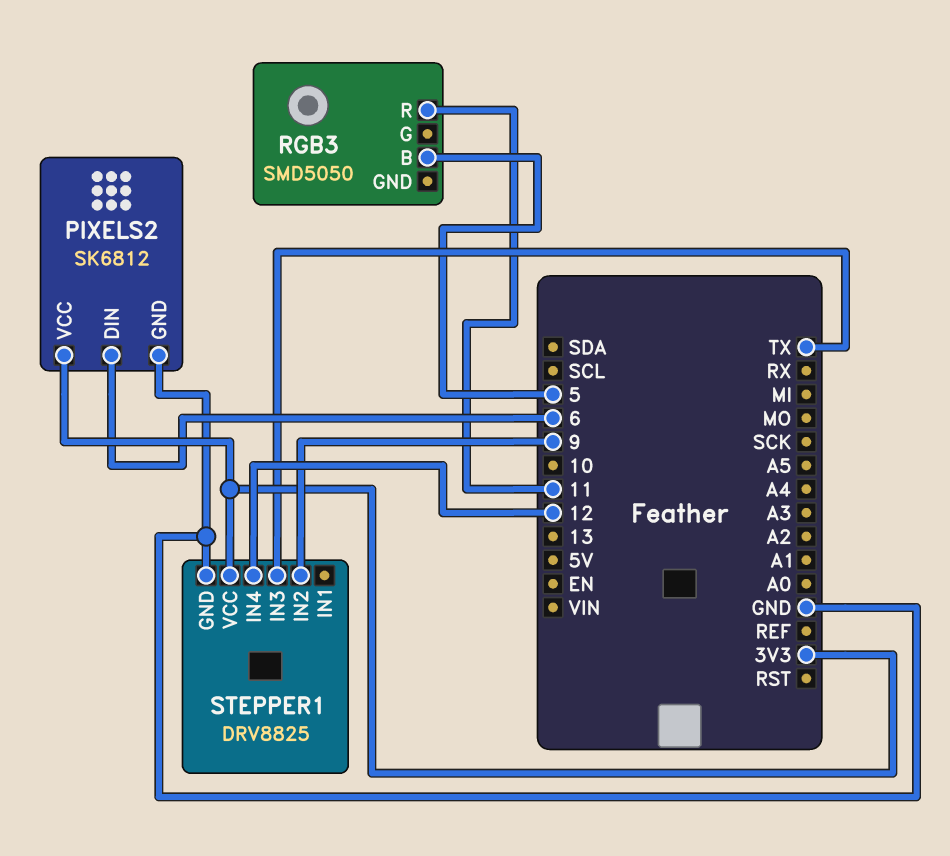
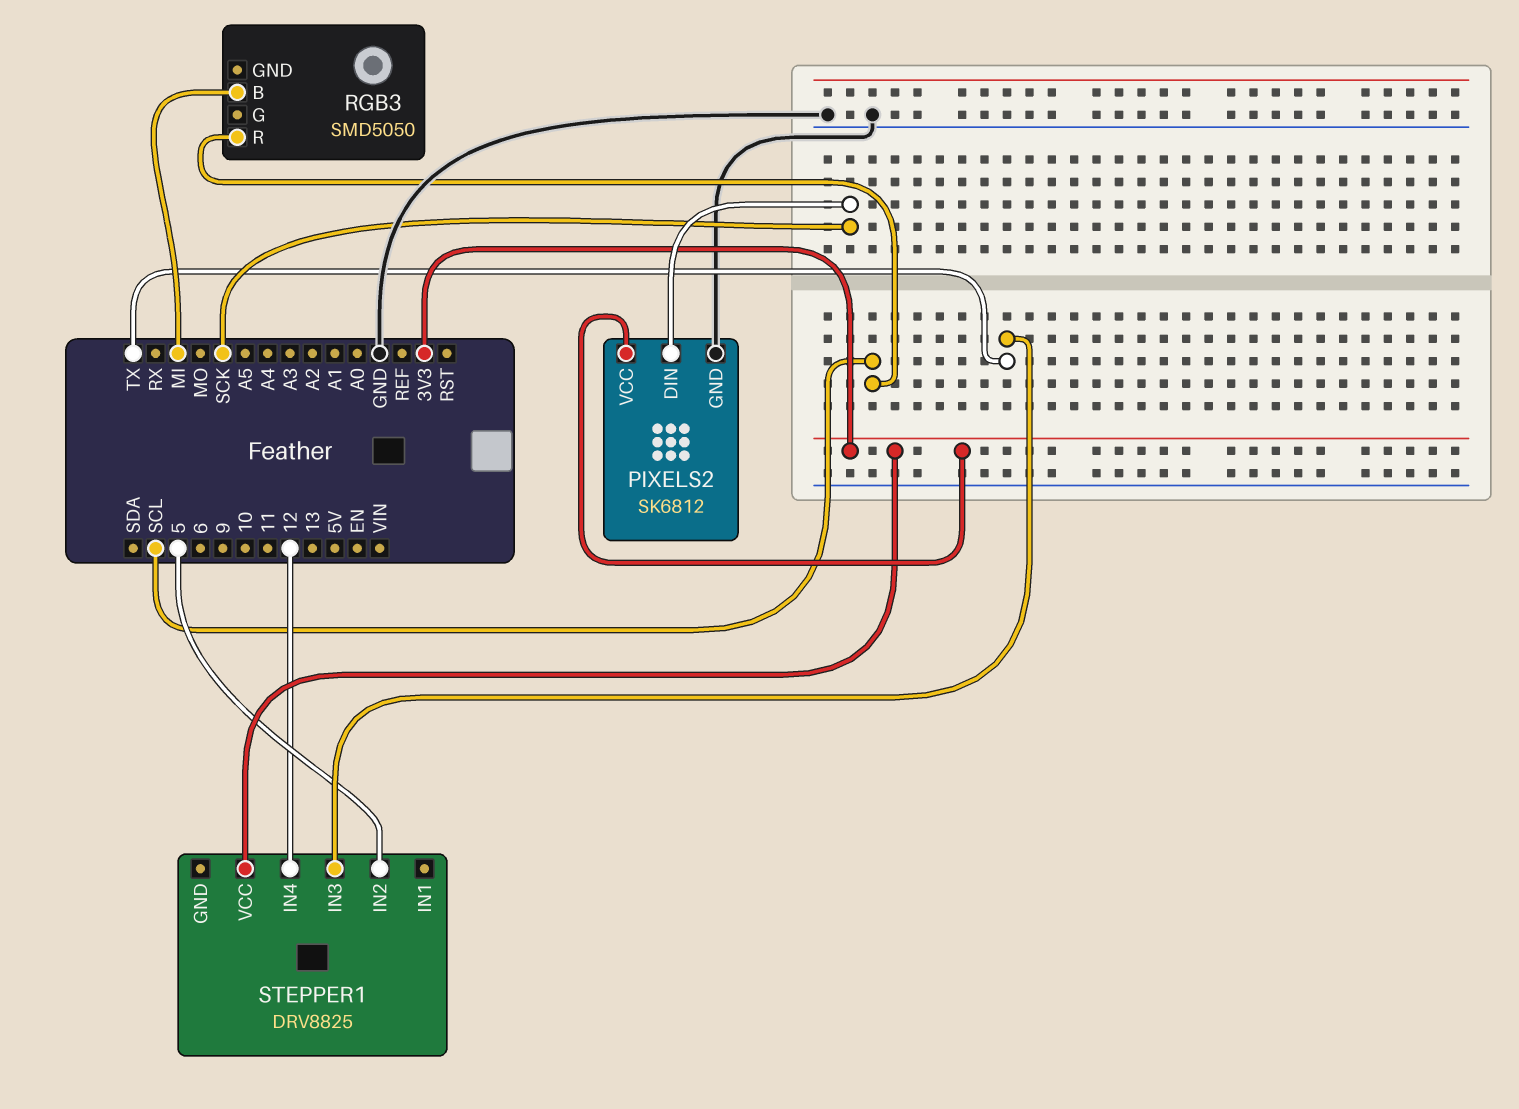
PIXELS2 pin DIN: 6 -> SCK
RGB3 pin B: 5 -> MI
RGB3 pin R: 11 -> SCL
STEPPER1 pin GND: GND -> none
STEPPER1 pin IN2: 9 -> 5

